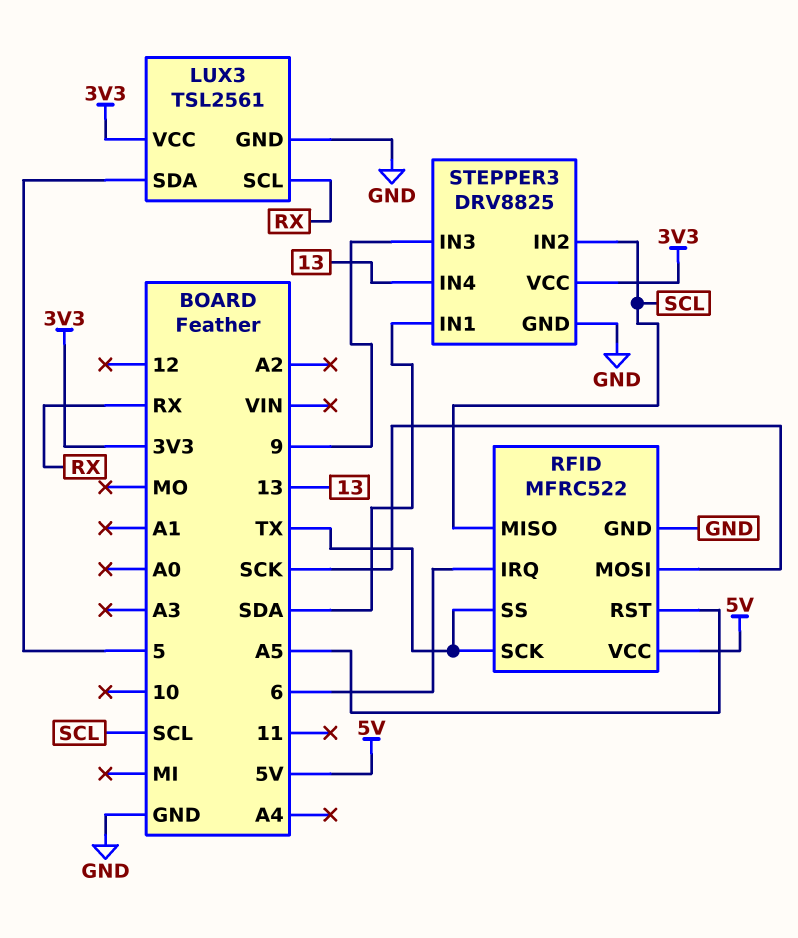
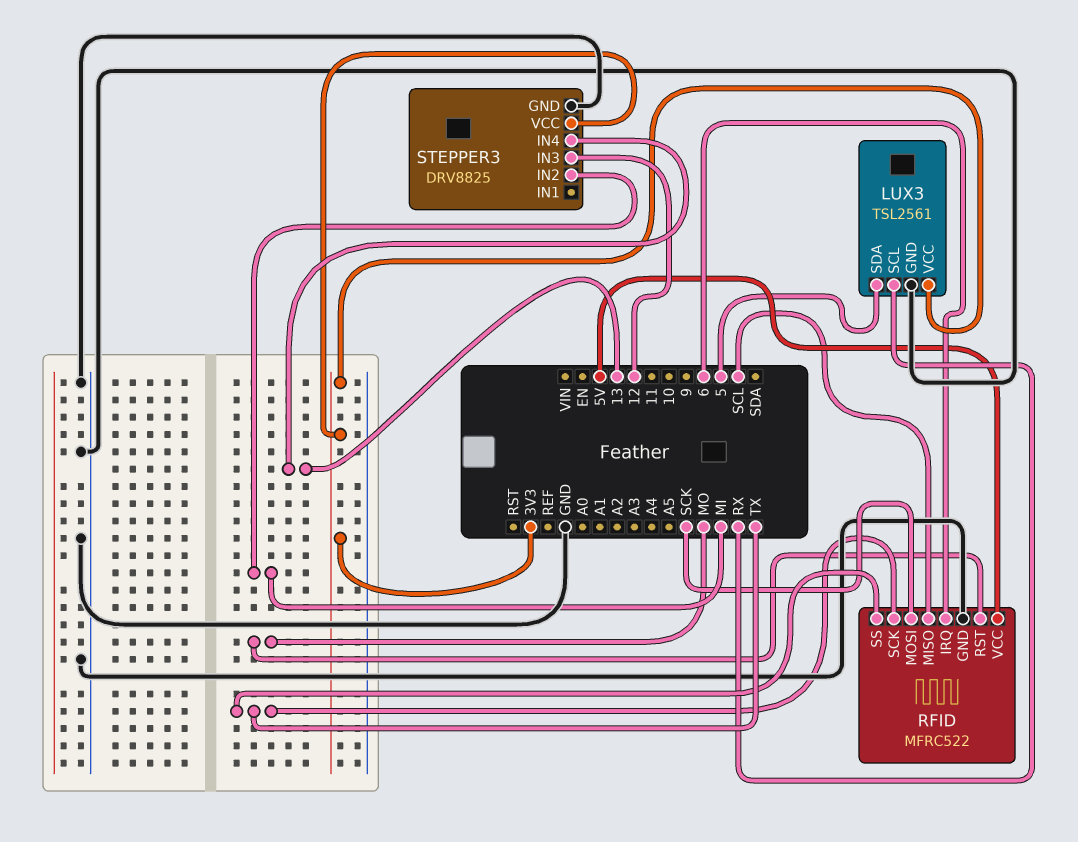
RFID pin RST: A5 -> MO
STEPPER3 pin IN1: SDA -> none
STEPPER3 pin IN2: SCL -> MI
STEPPER3 pin IN3: 9 -> 12

